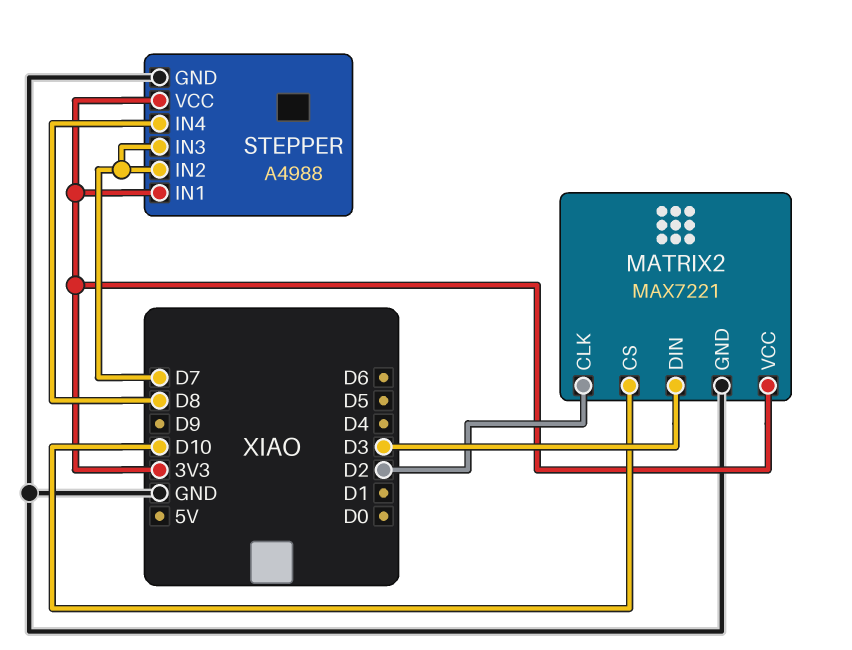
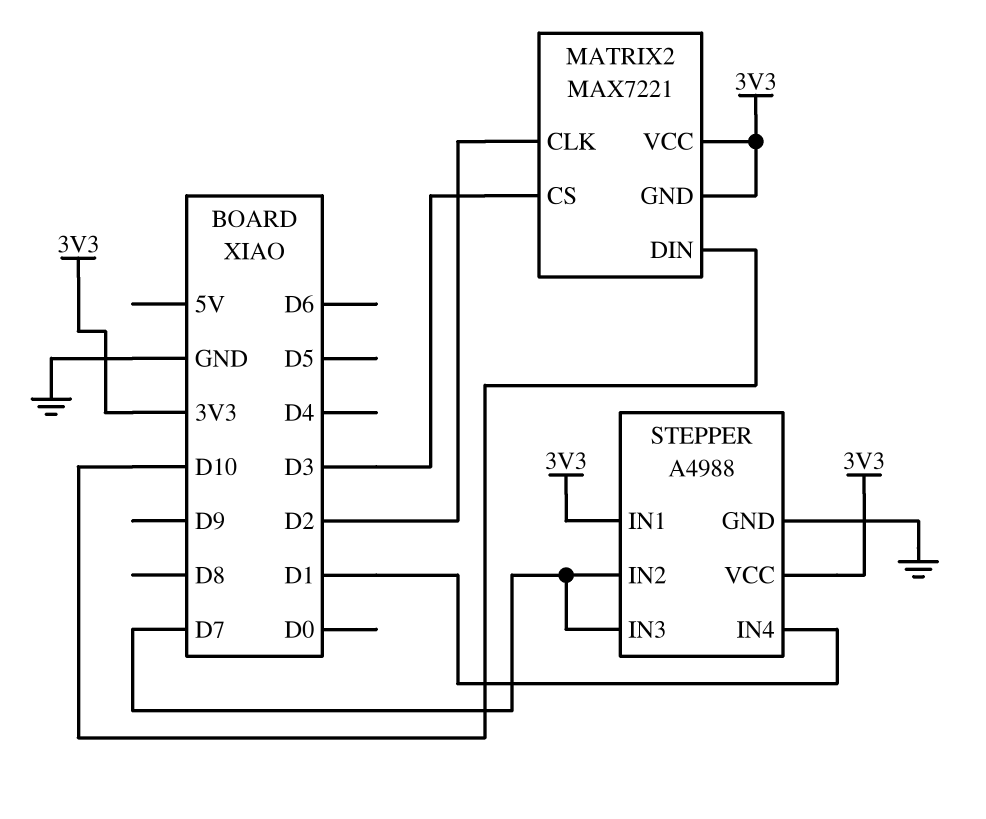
MATRIX2 pin CS: D10 -> D3
MATRIX2 pin DIN: D3 -> D10
MATRIX2 pin GND: GND -> 3V3
STEPPER pin IN4: D8 -> D1

